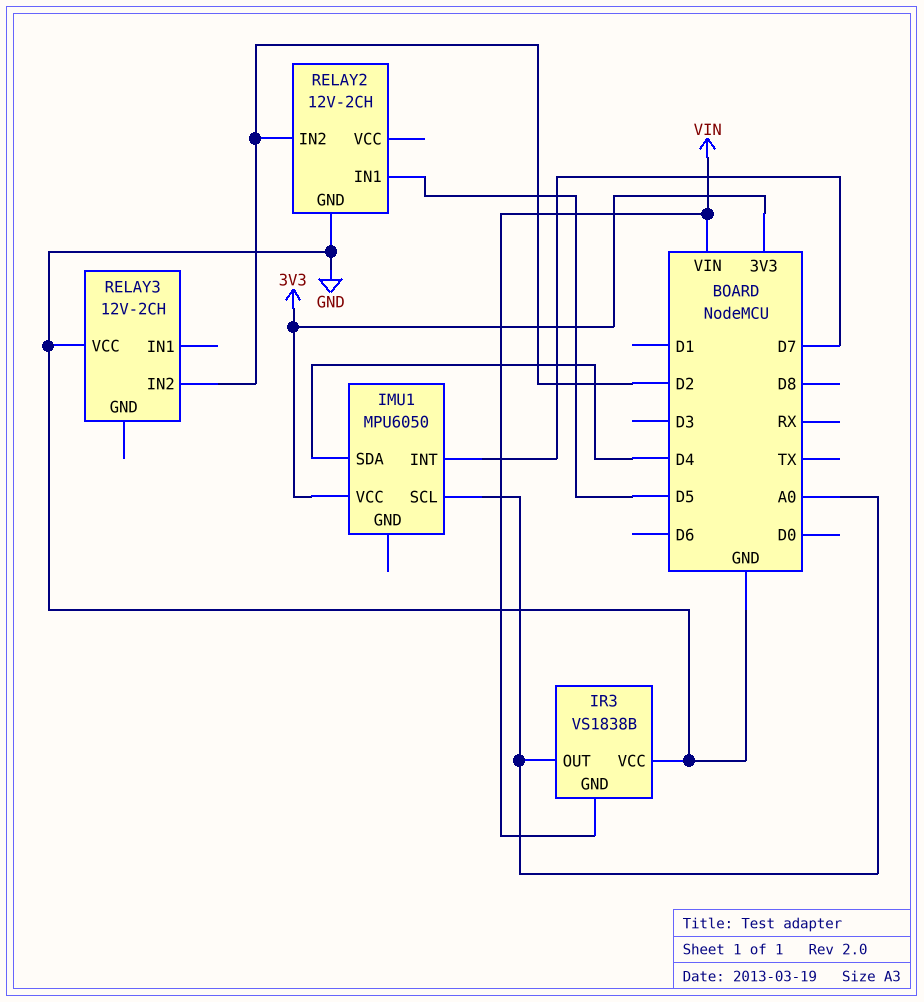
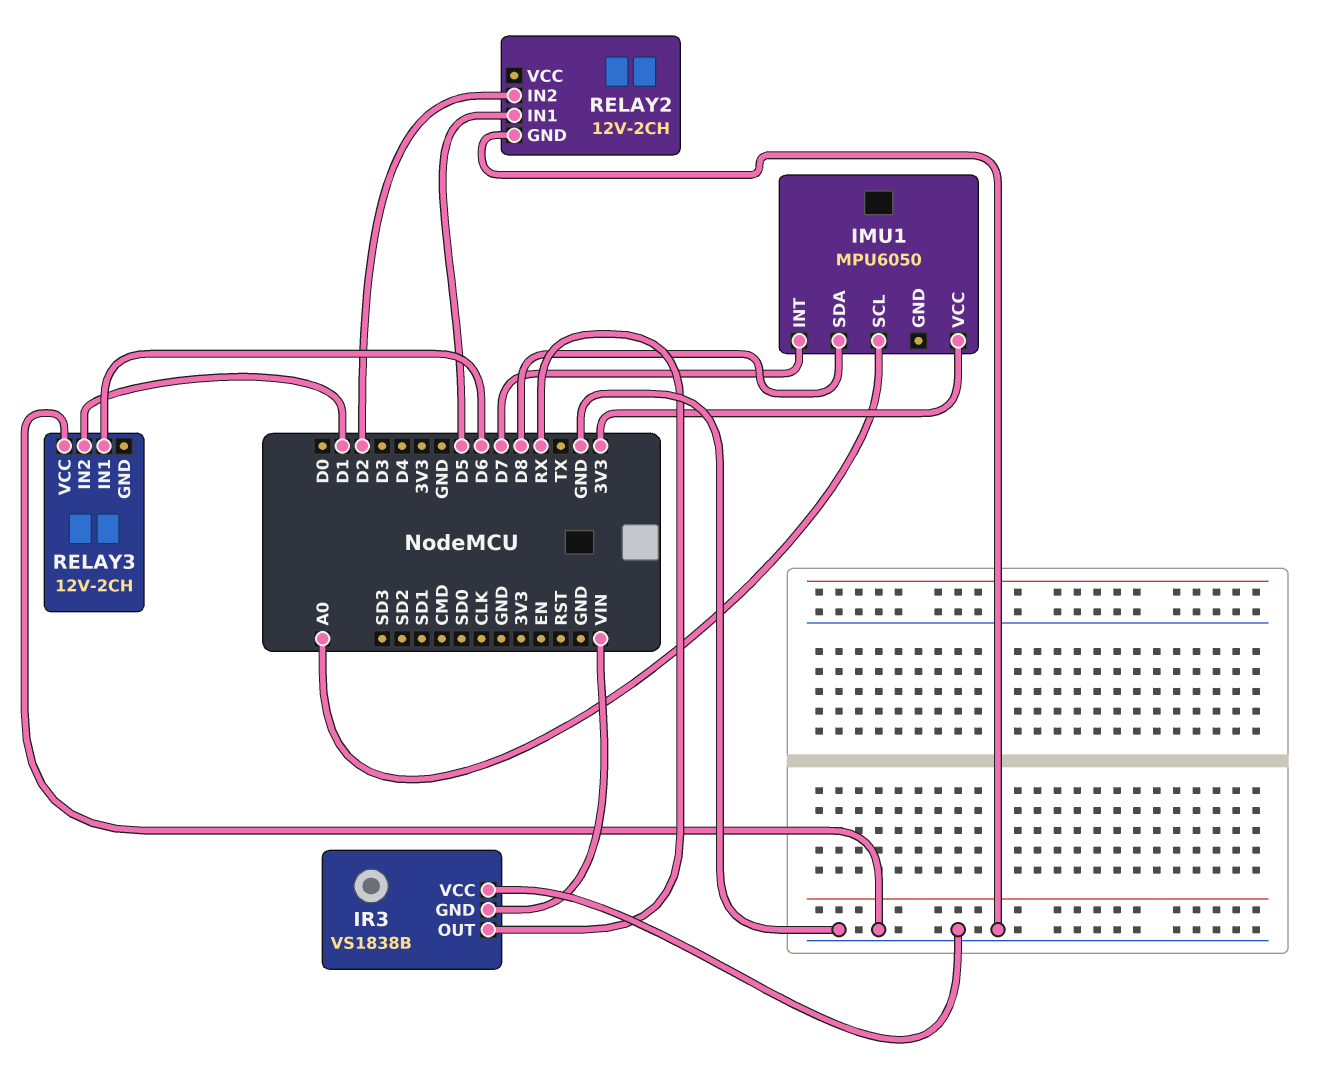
IMU1 pin SDA: D4 -> D8
IR3 pin OUT: A0 -> RX
RELAY3 pin IN1: none -> D6
RELAY3 pin IN2: D2 -> D1

